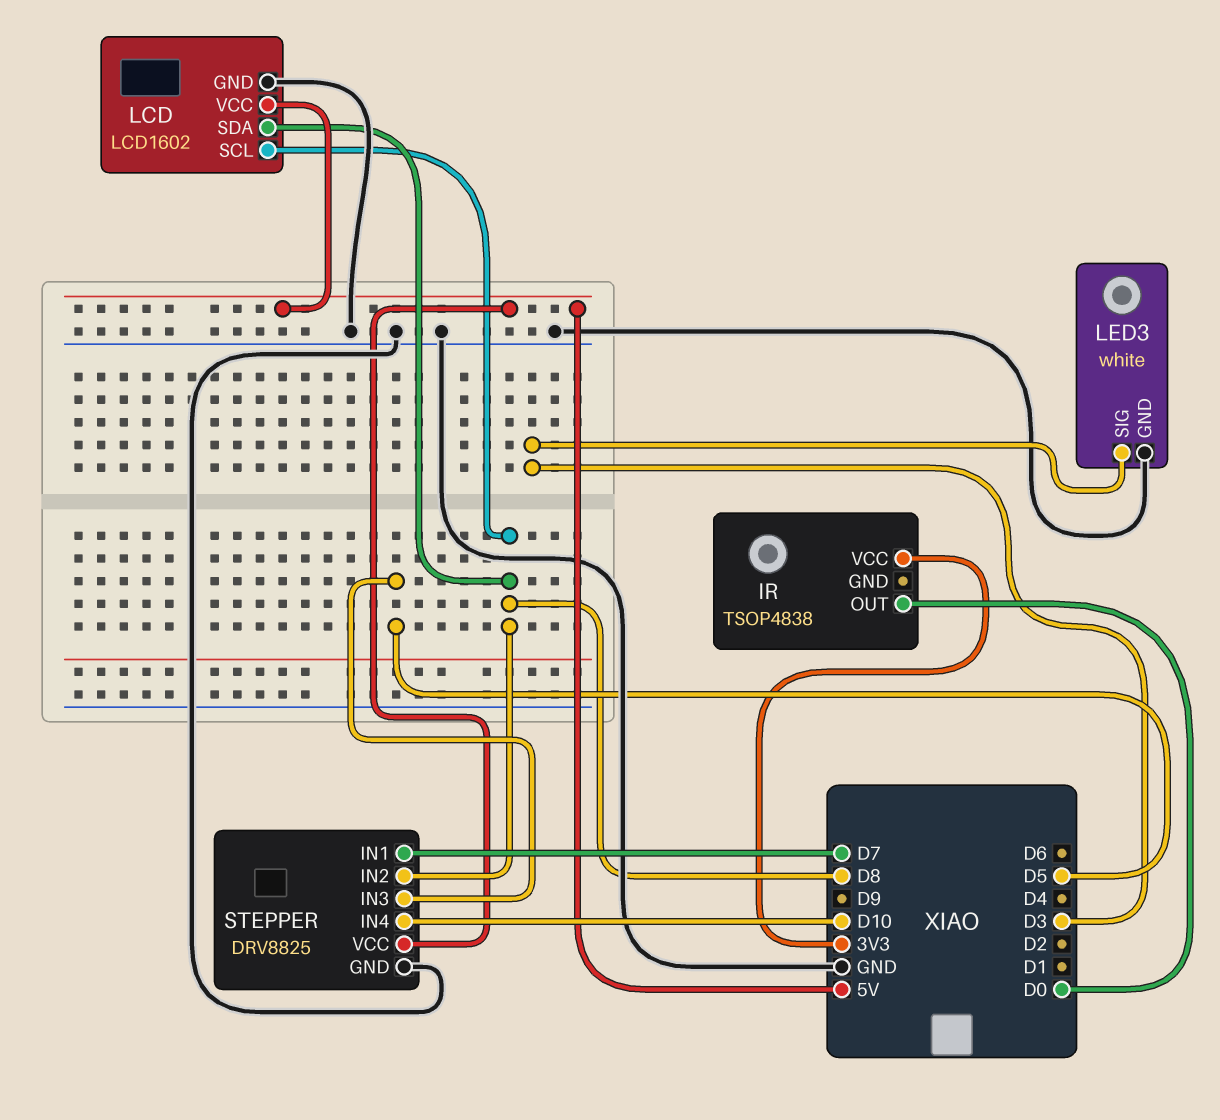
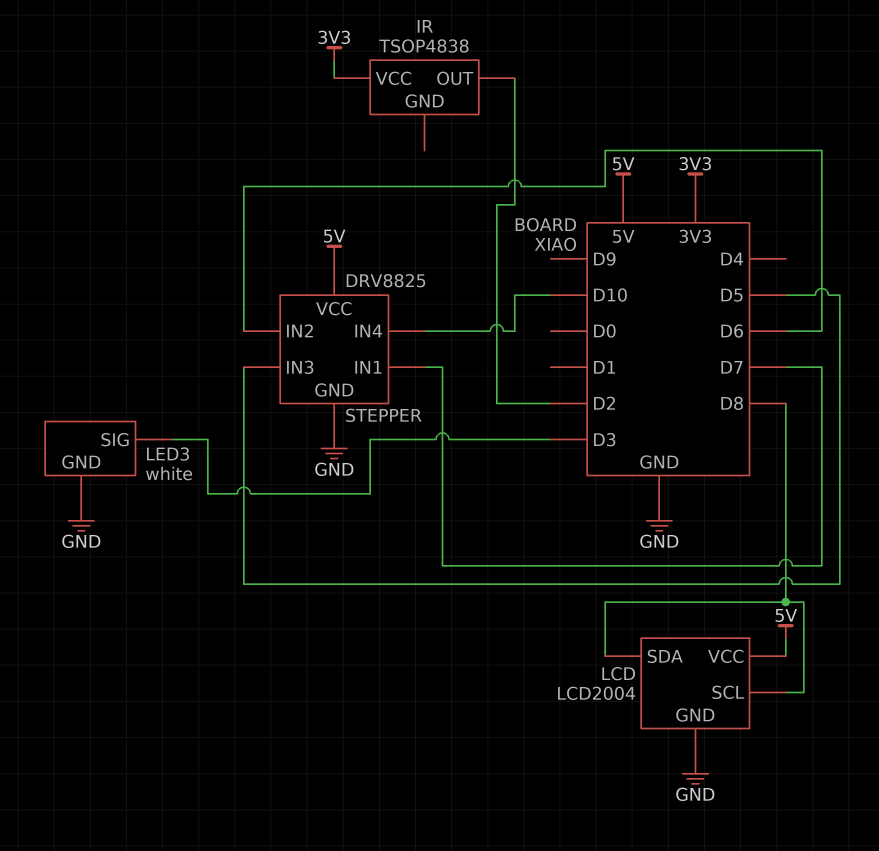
IR pin OUT: D0 -> D2
LCD: LCD1602 -> LCD2004
STEPPER pin IN2: D8 -> D6

